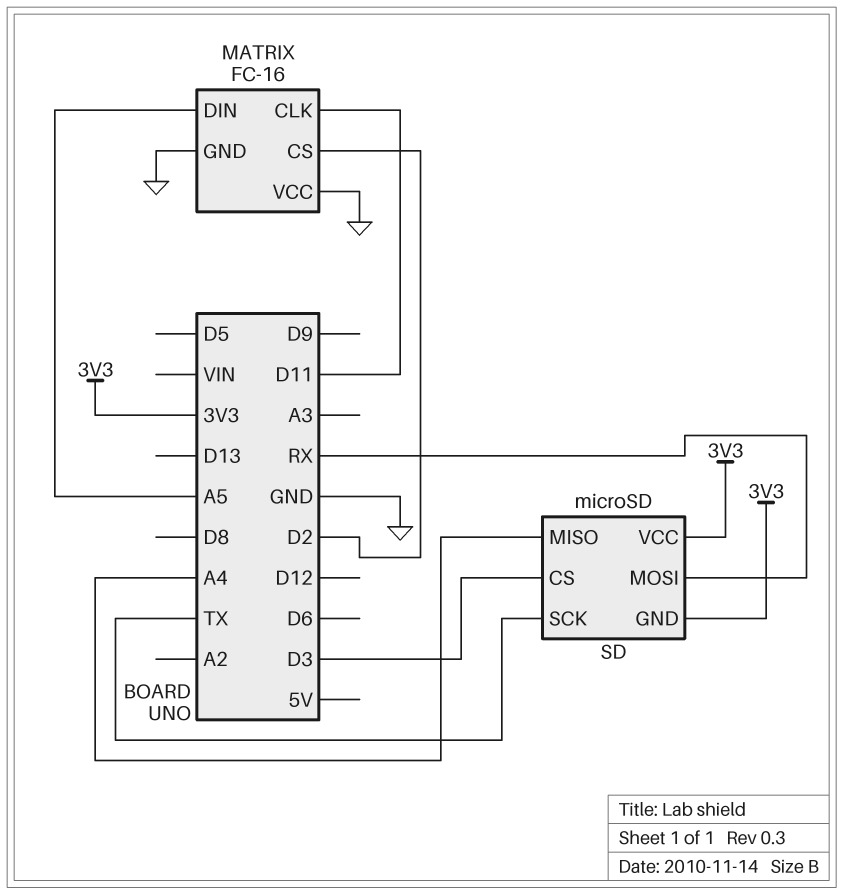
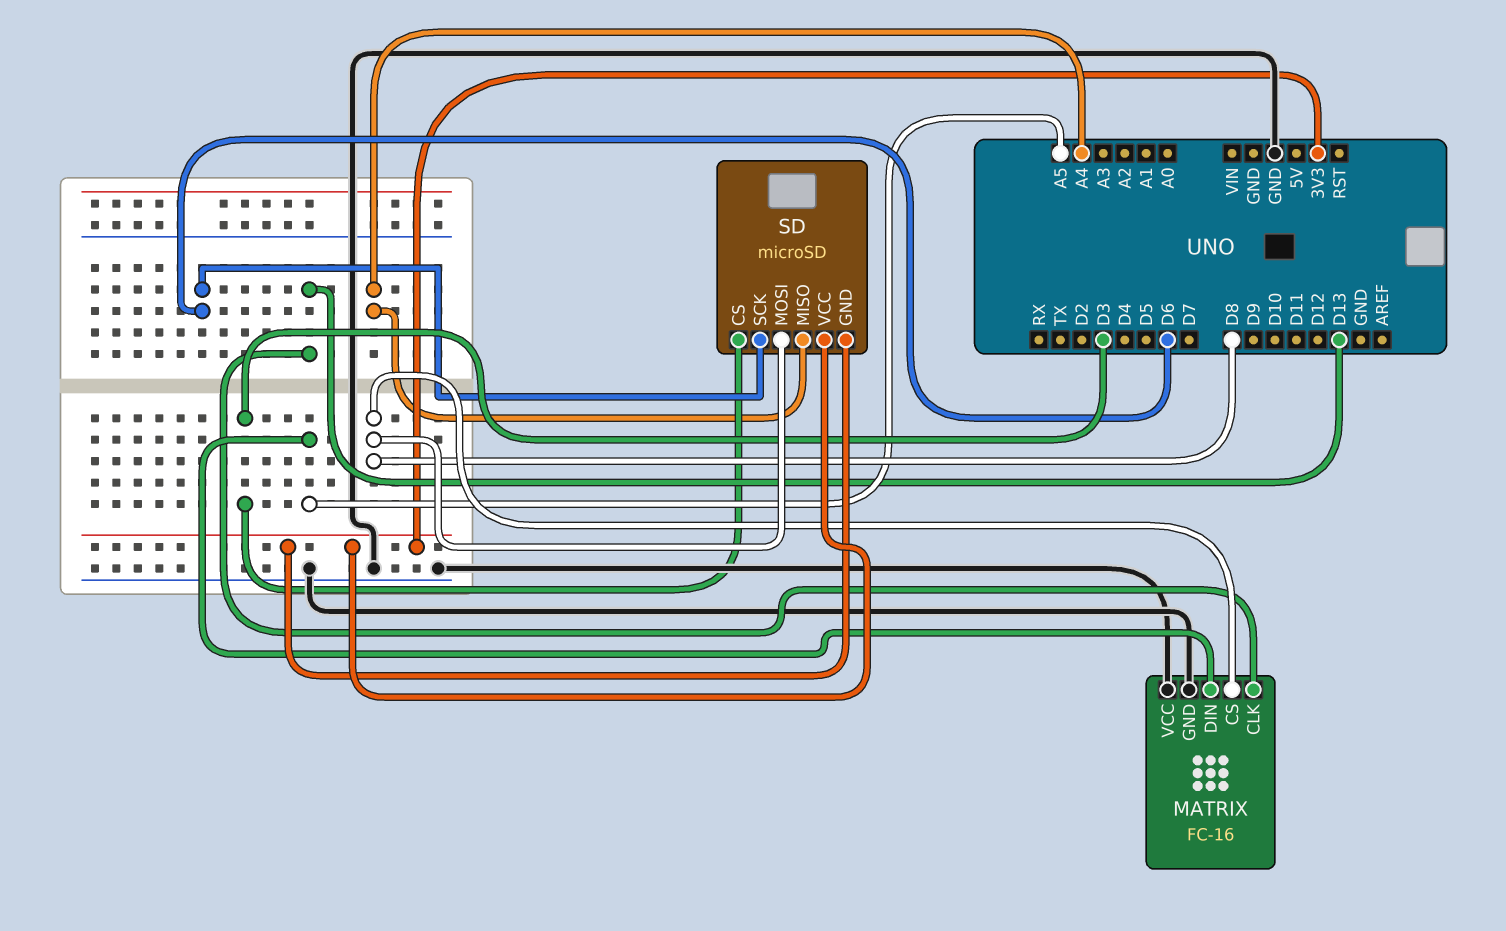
MATRIX pin CLK: D11 -> D13
MATRIX pin CS: D2 -> D8
SD pin MOSI: RX -> D8
SD pin SCK: TX -> D6

